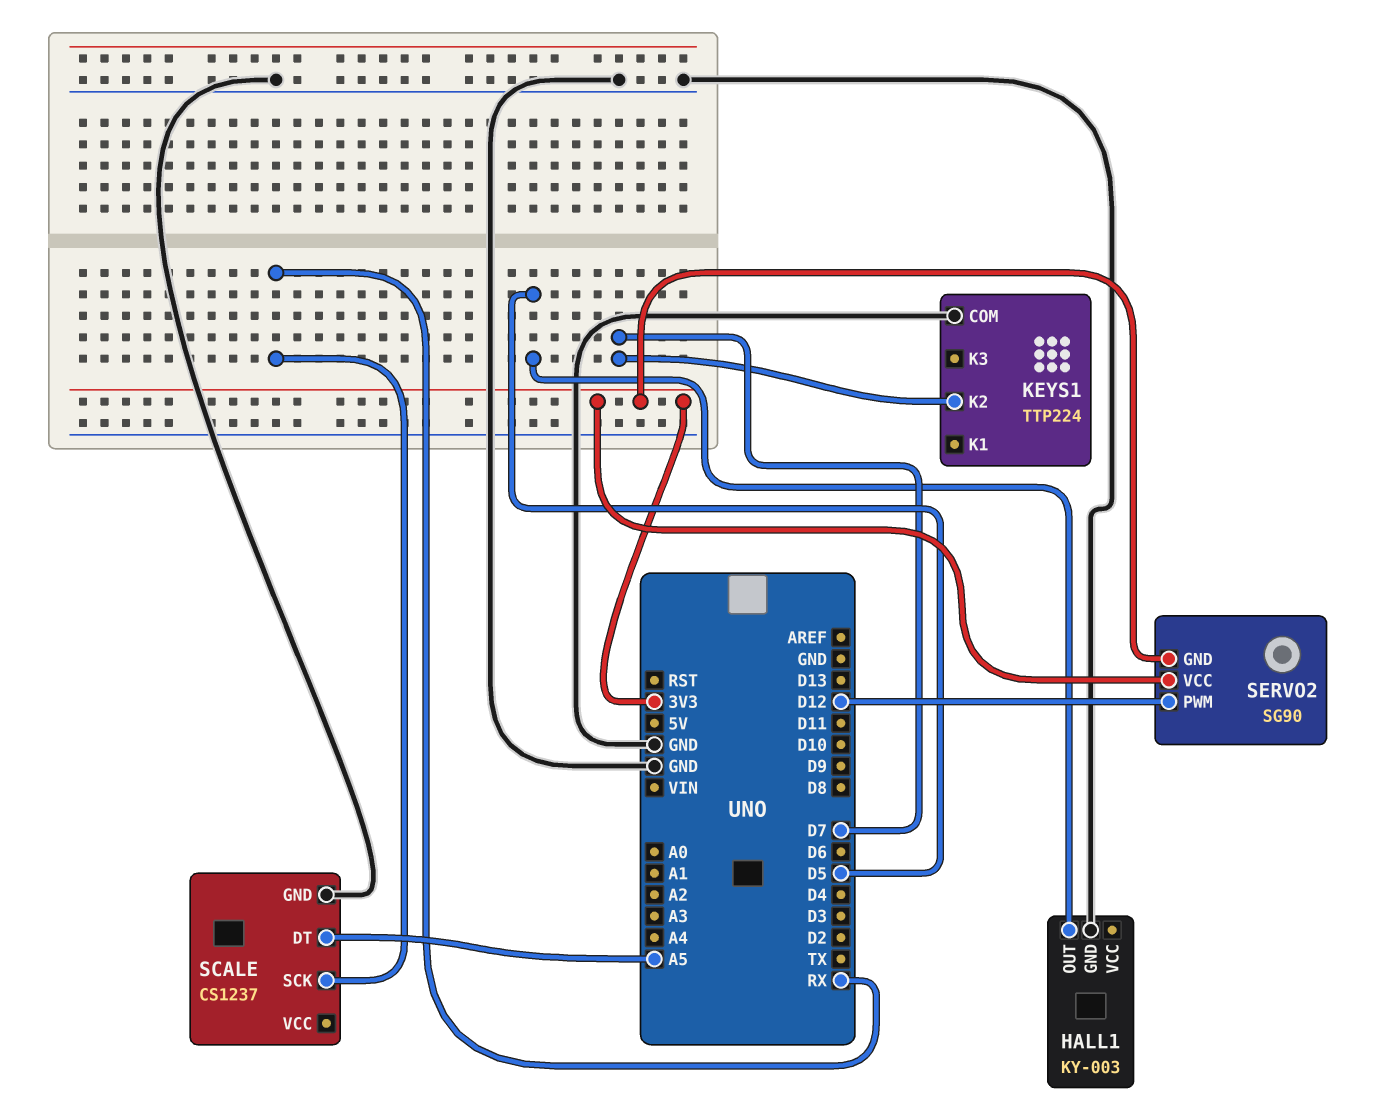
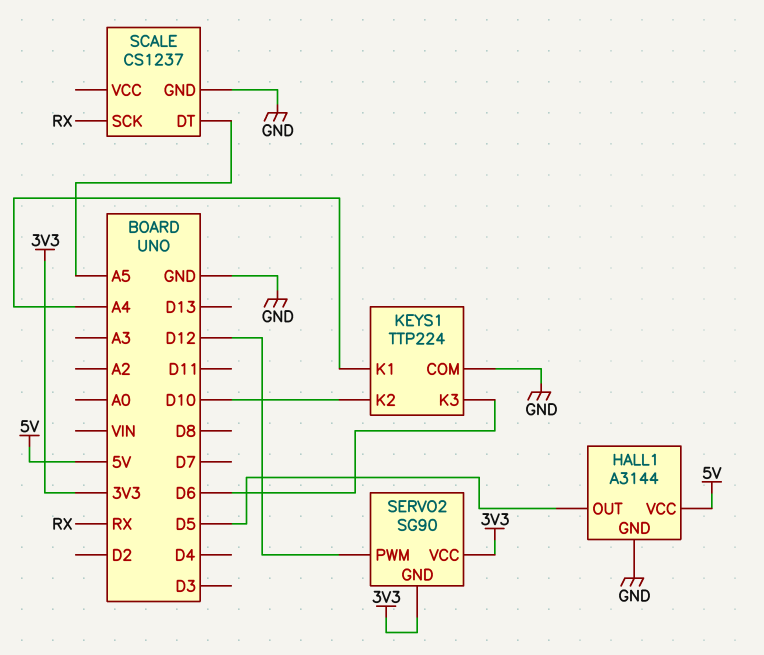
HALL1: KY-003 -> A3144
HALL1 pin VCC: none -> 5V
KEYS1 pin K1: none -> A4
KEYS1 pin K2: D7 -> D10
KEYS1 pin K3: none -> D6

